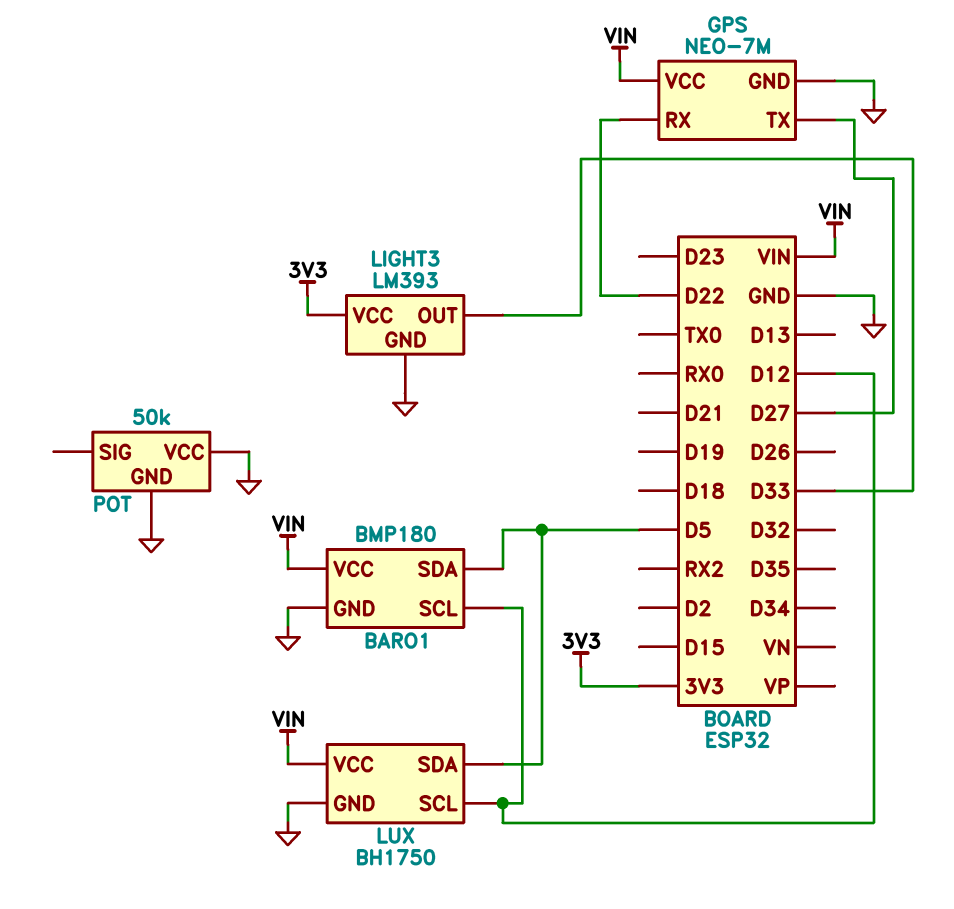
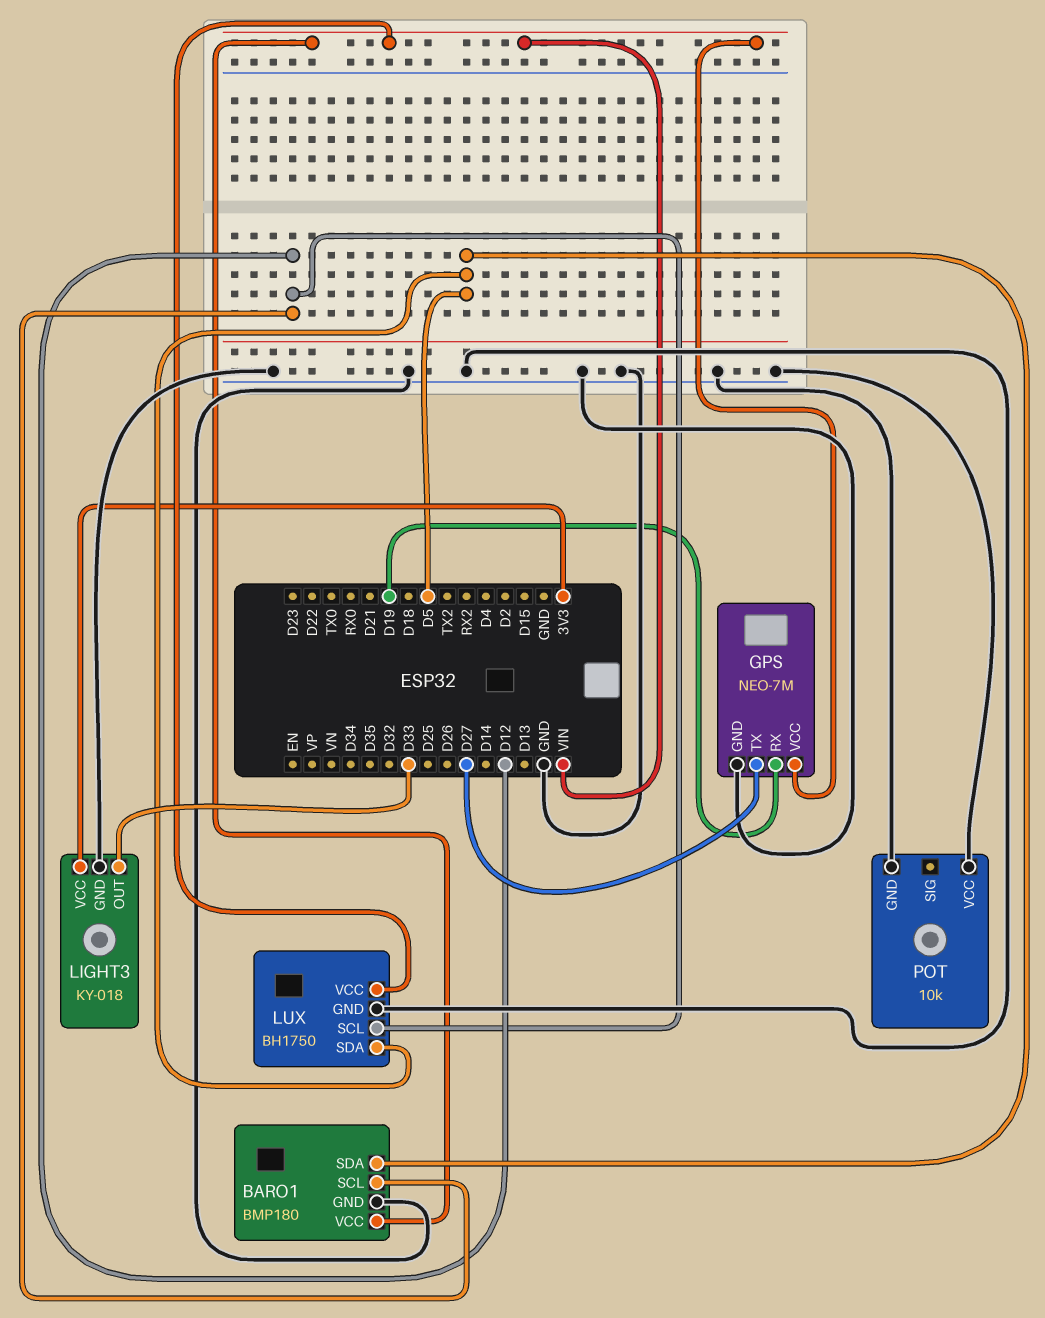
GPS pin RX: D22 -> D19
LIGHT3: LM393 -> KY-018
POT: 50k -> 10k

